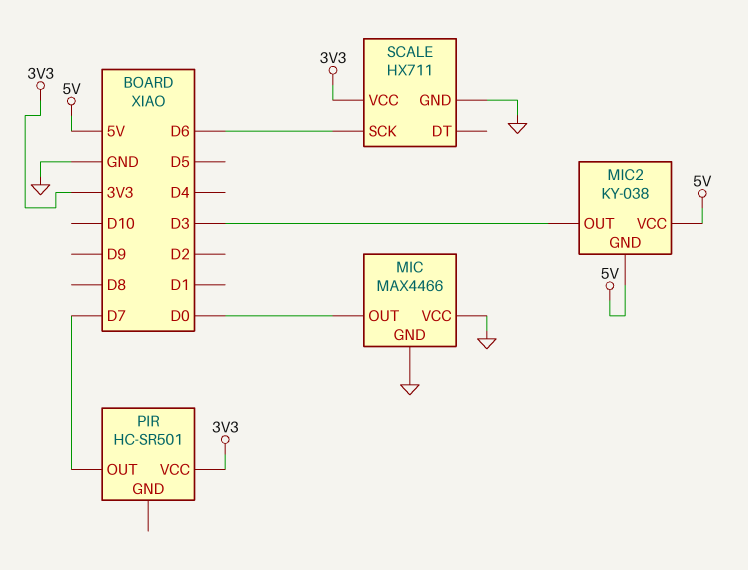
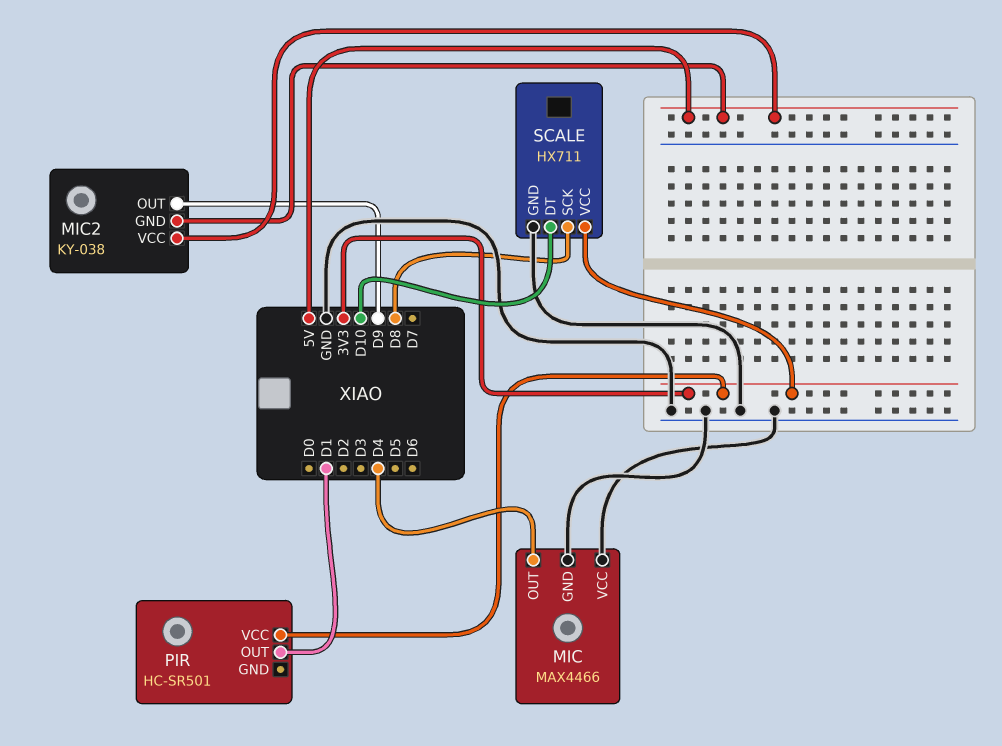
MIC pin OUT: D0 -> D4
MIC2 pin OUT: D3 -> D9
PIR pin OUT: D7 -> D1
SCALE pin DT: none -> D10
SCALE pin SCK: D6 -> D8

